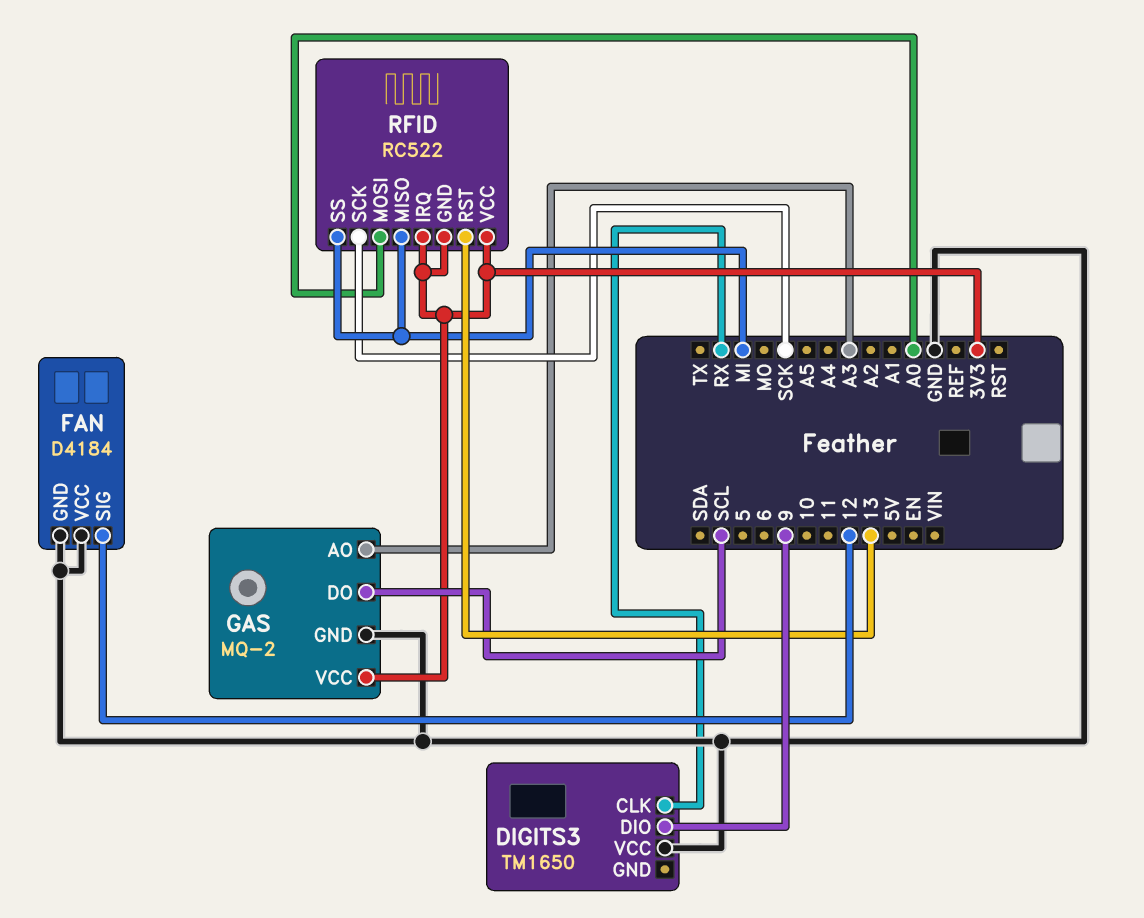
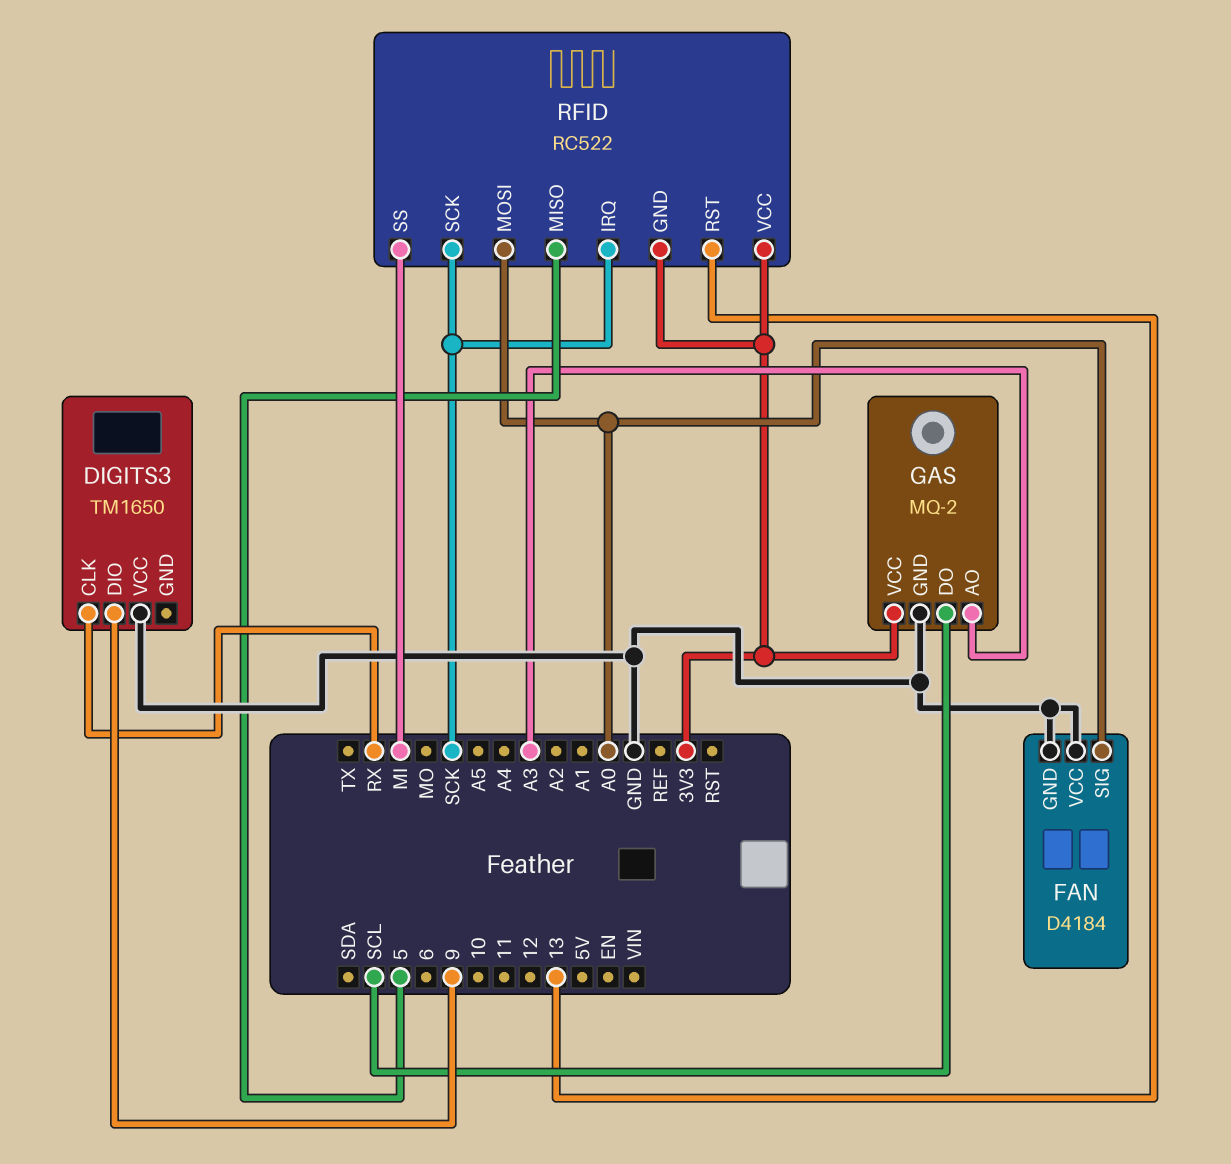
FAN pin SIG: 12 -> A0
RFID pin IRQ: 3V3 -> SCK
RFID pin MISO: MI -> 5

